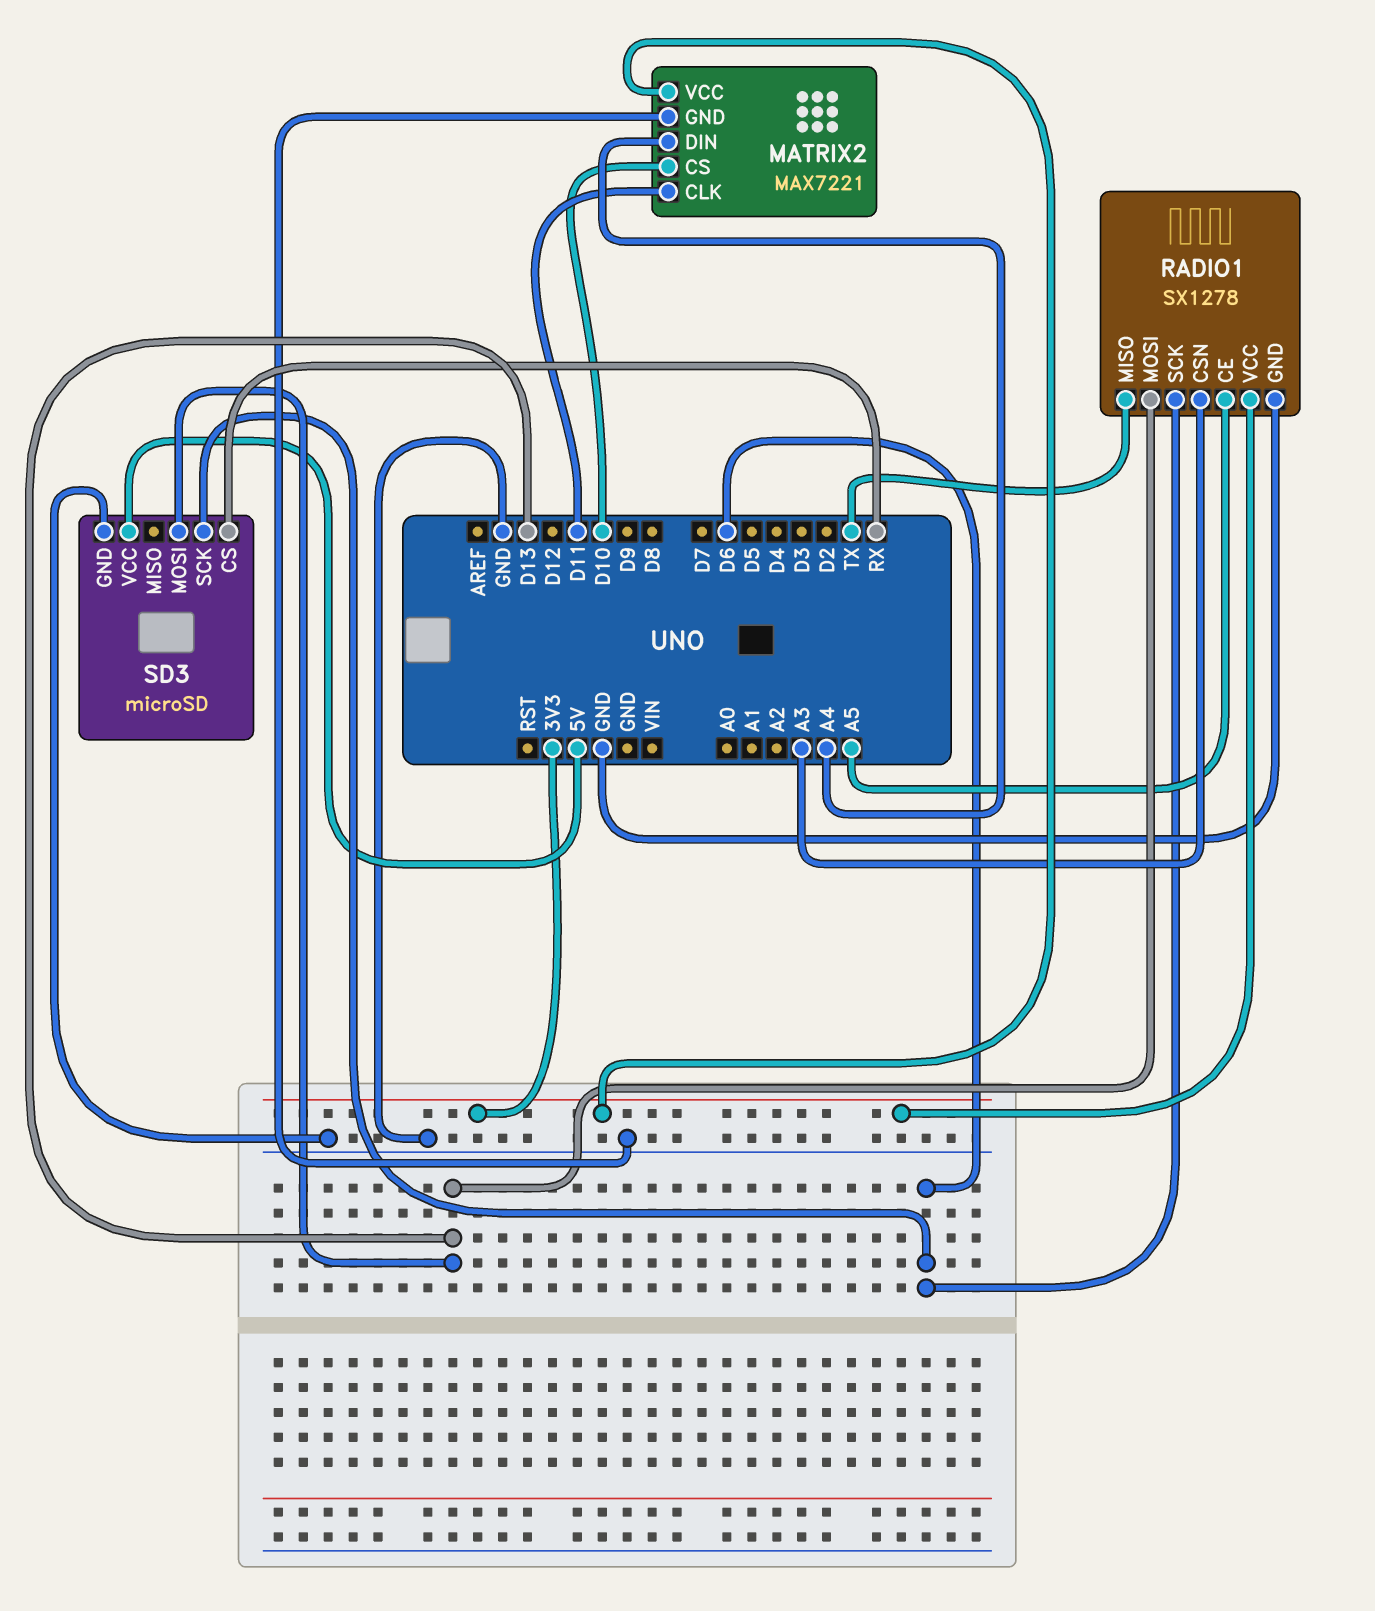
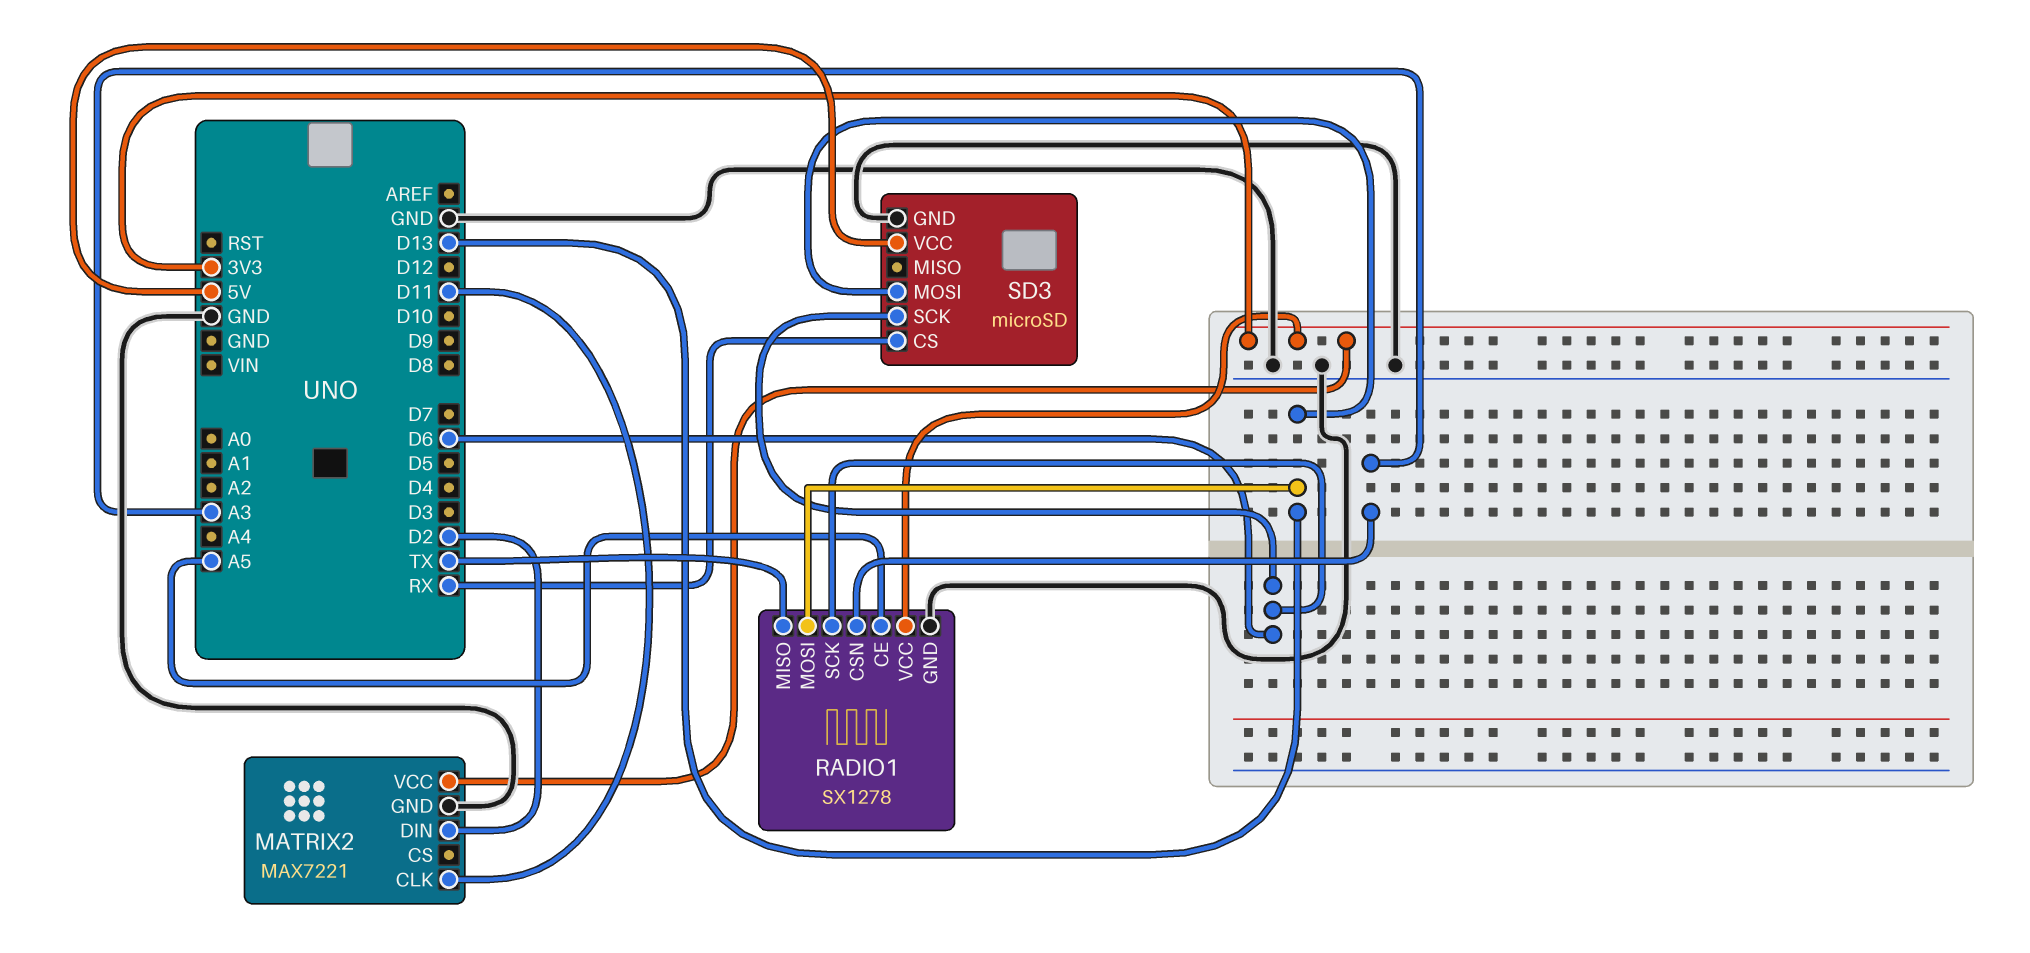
MATRIX2 pin CS: D10 -> none
MATRIX2 pin DIN: A4 -> D2

